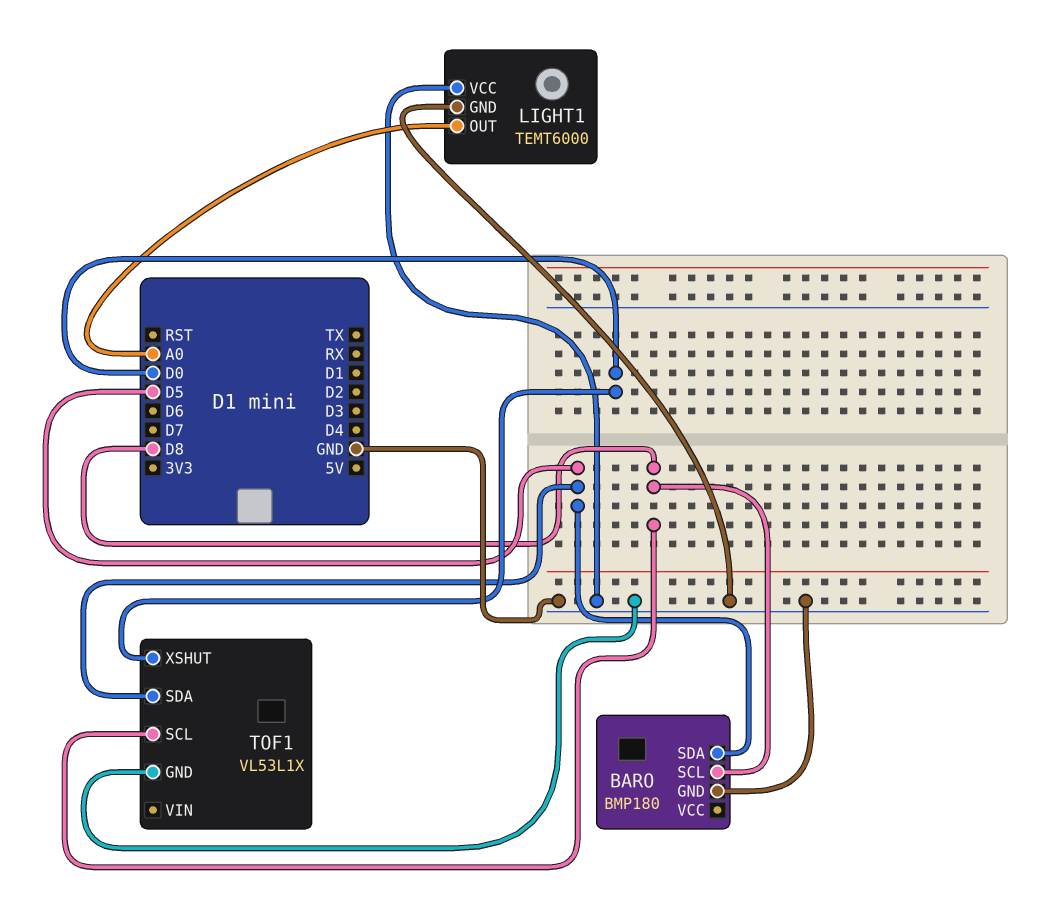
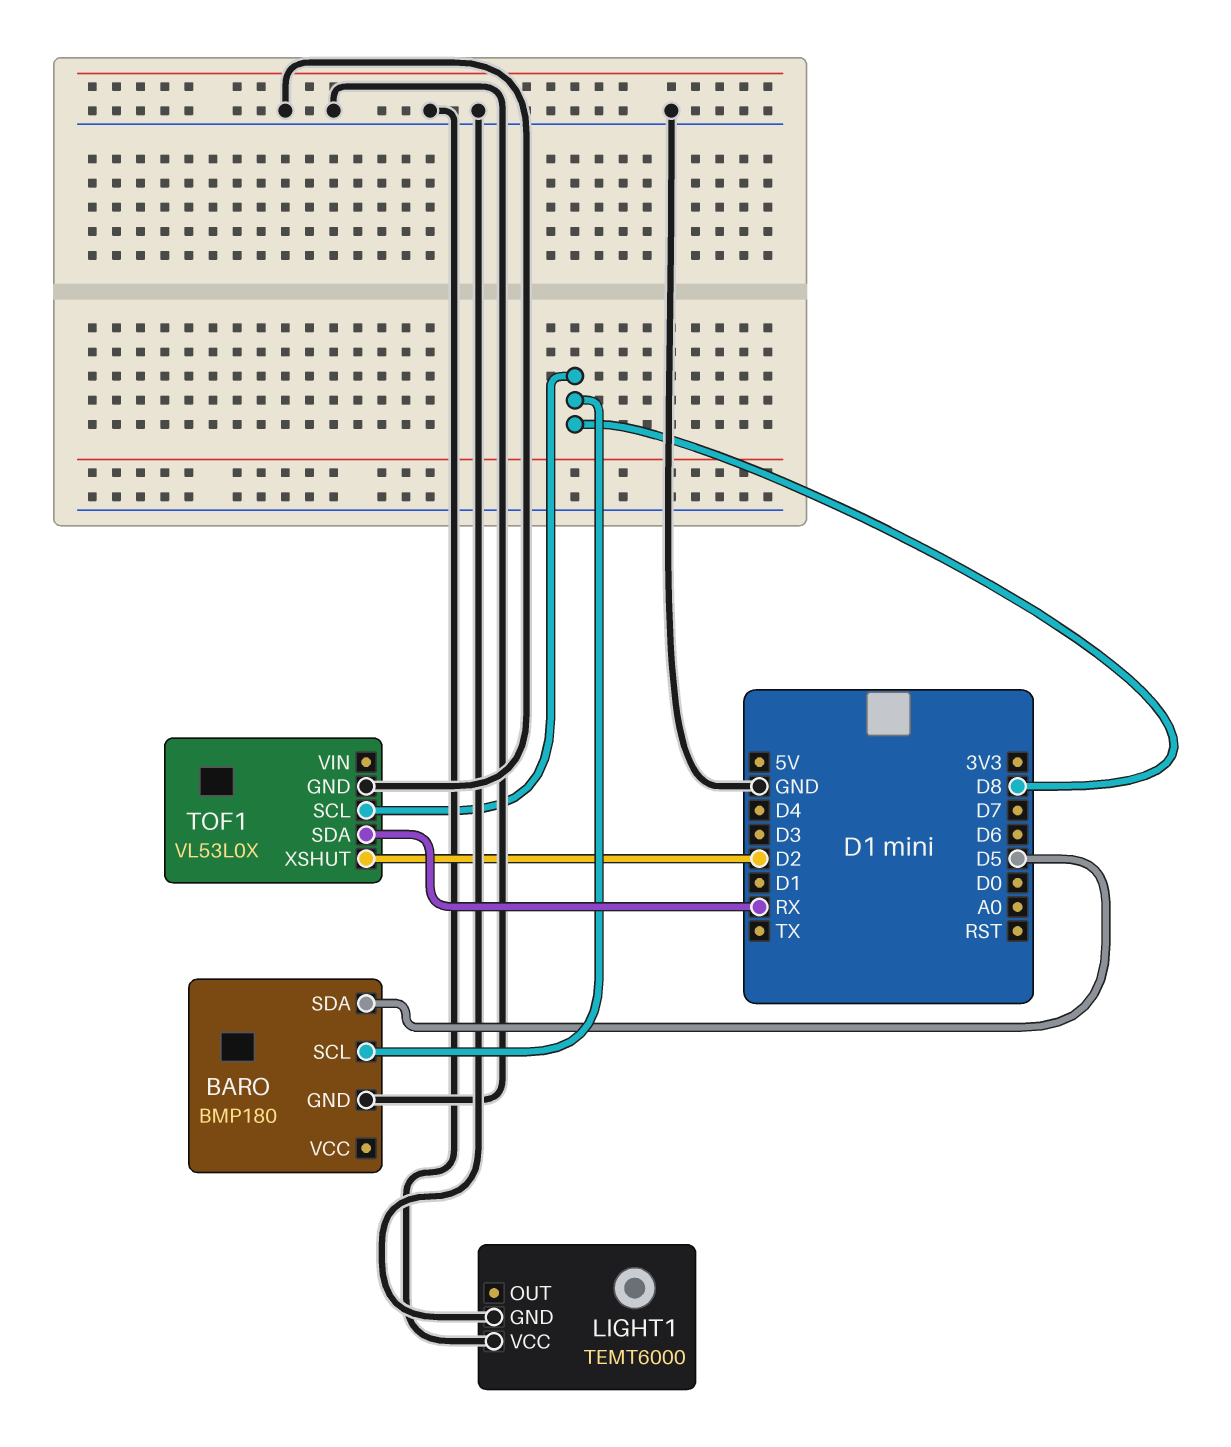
LIGHT1 pin OUT: A0 -> none
TOF1: VL53L1X -> VL53L0X
TOF1 pin SDA: D5 -> RX
TOF1 pin XSHUT: D0 -> D2

